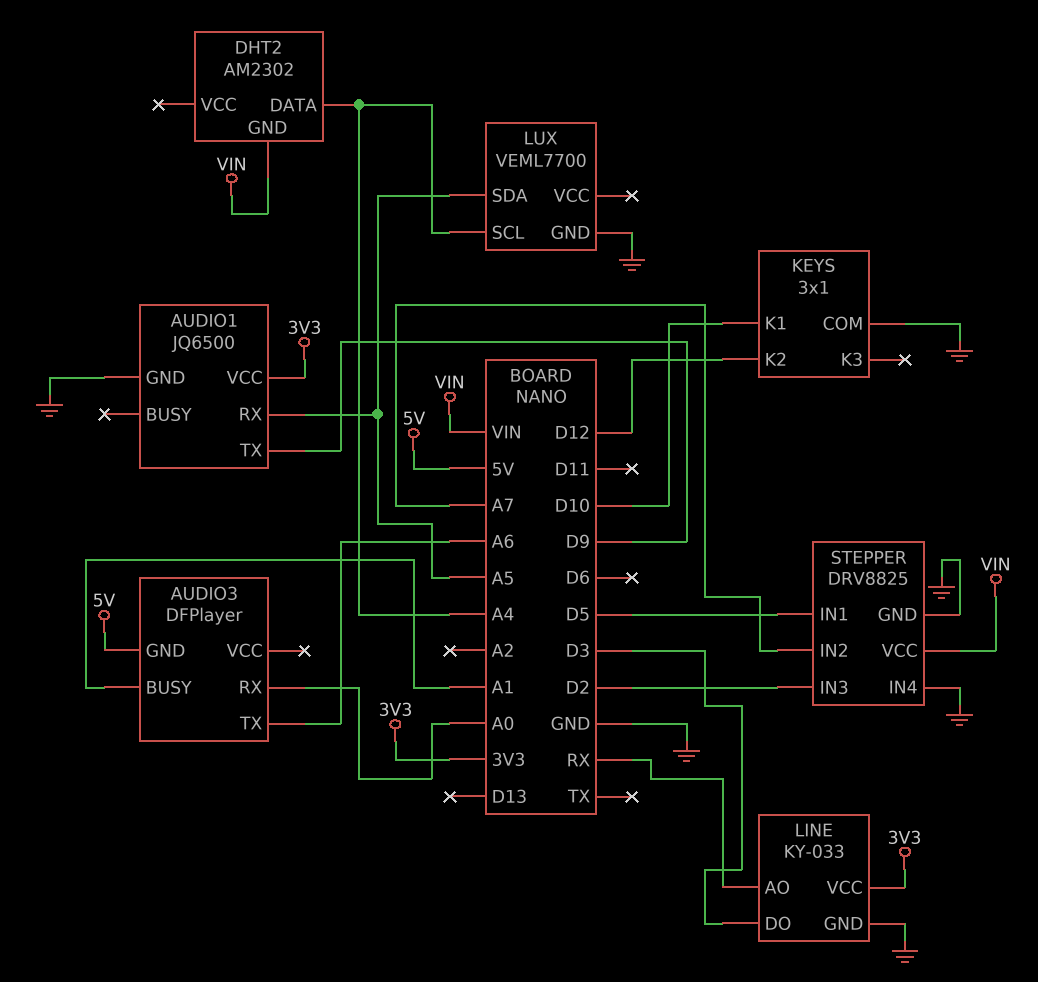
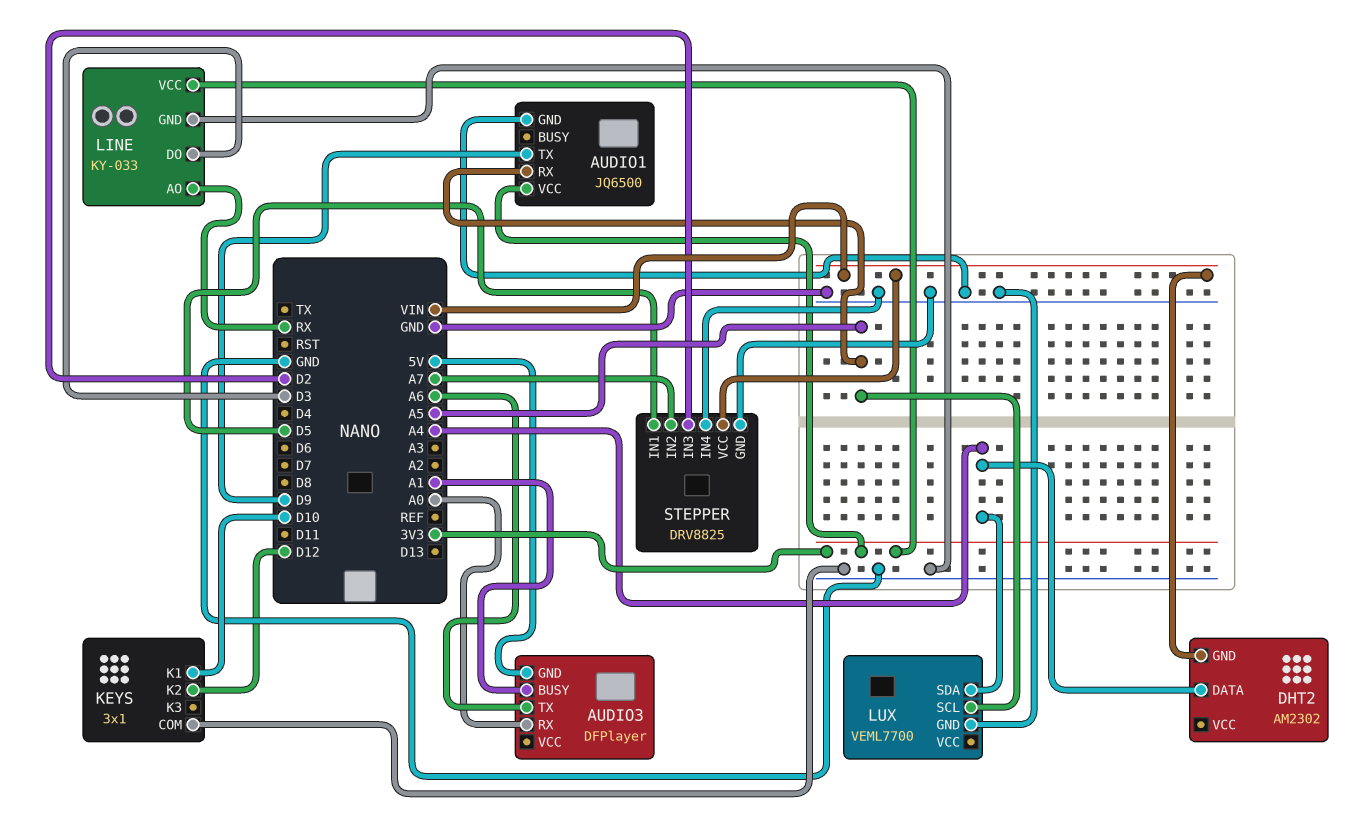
LUX pin SCL: A4 -> A5
LUX pin SDA: A5 -> A4

